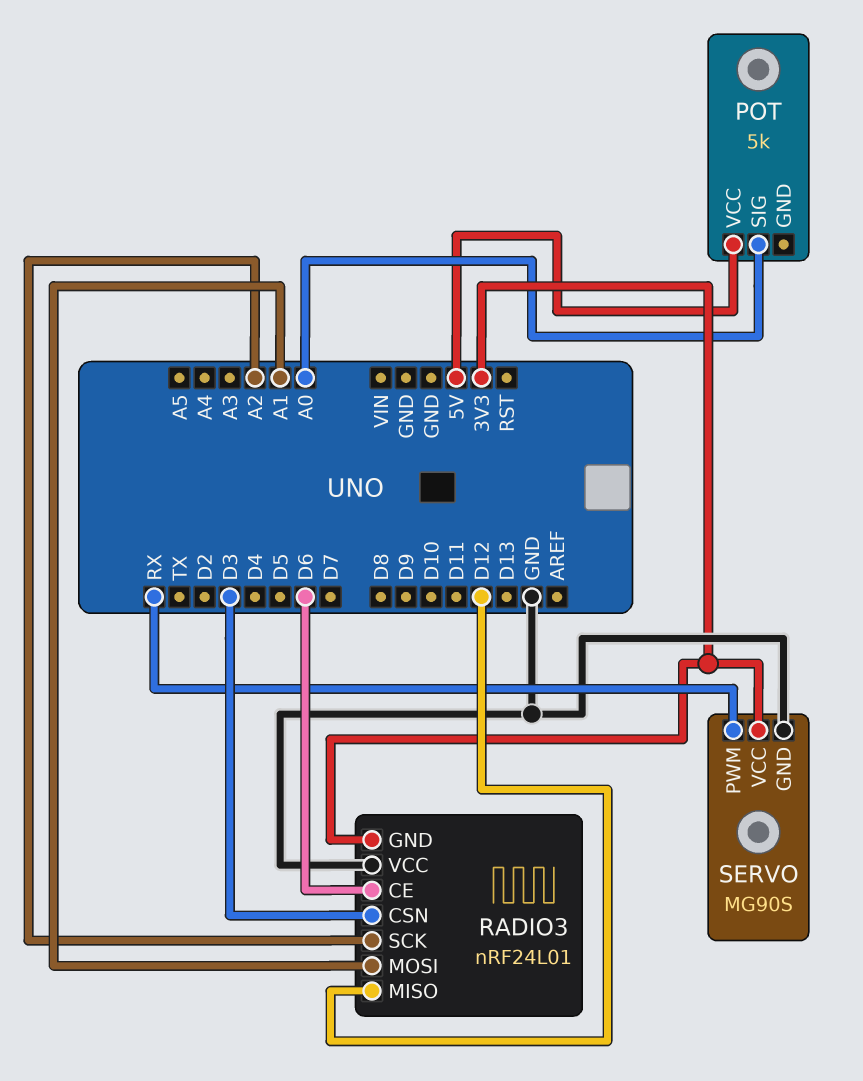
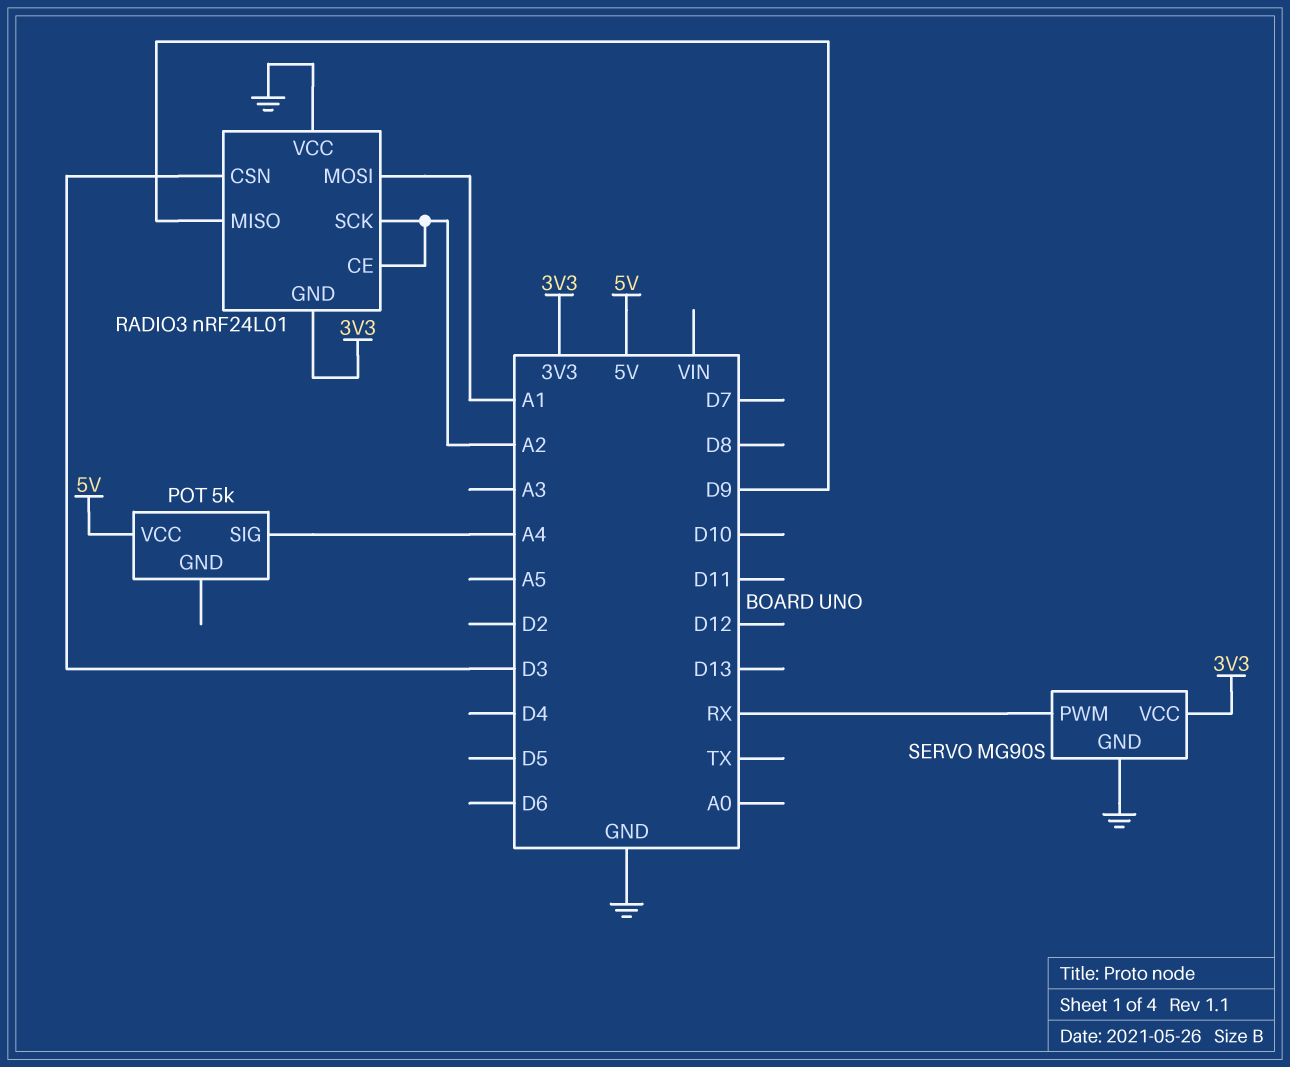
POT pin SIG: A0 -> A4
RADIO3 pin CE: D6 -> A2
RADIO3 pin MISO: D12 -> D9

